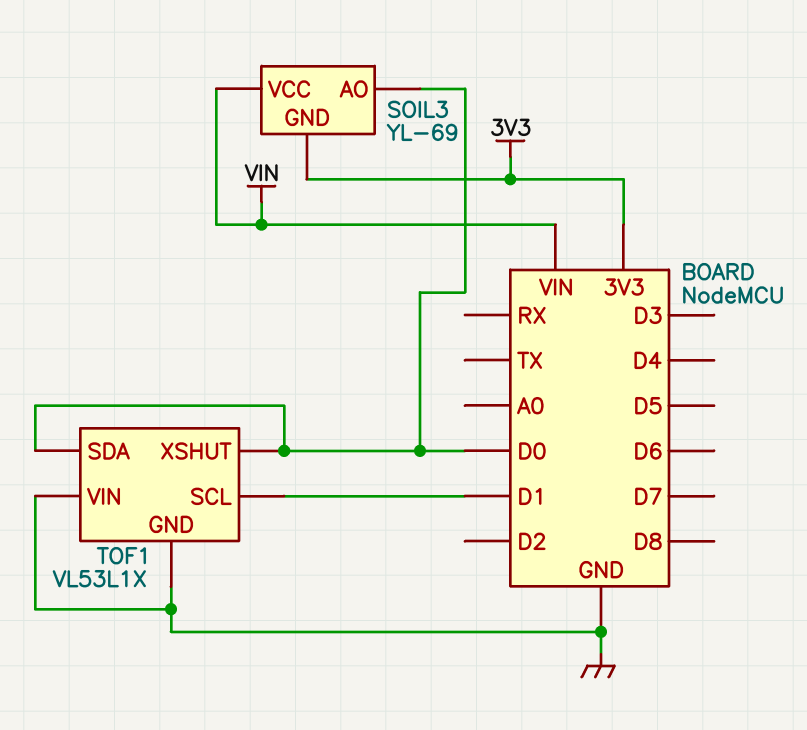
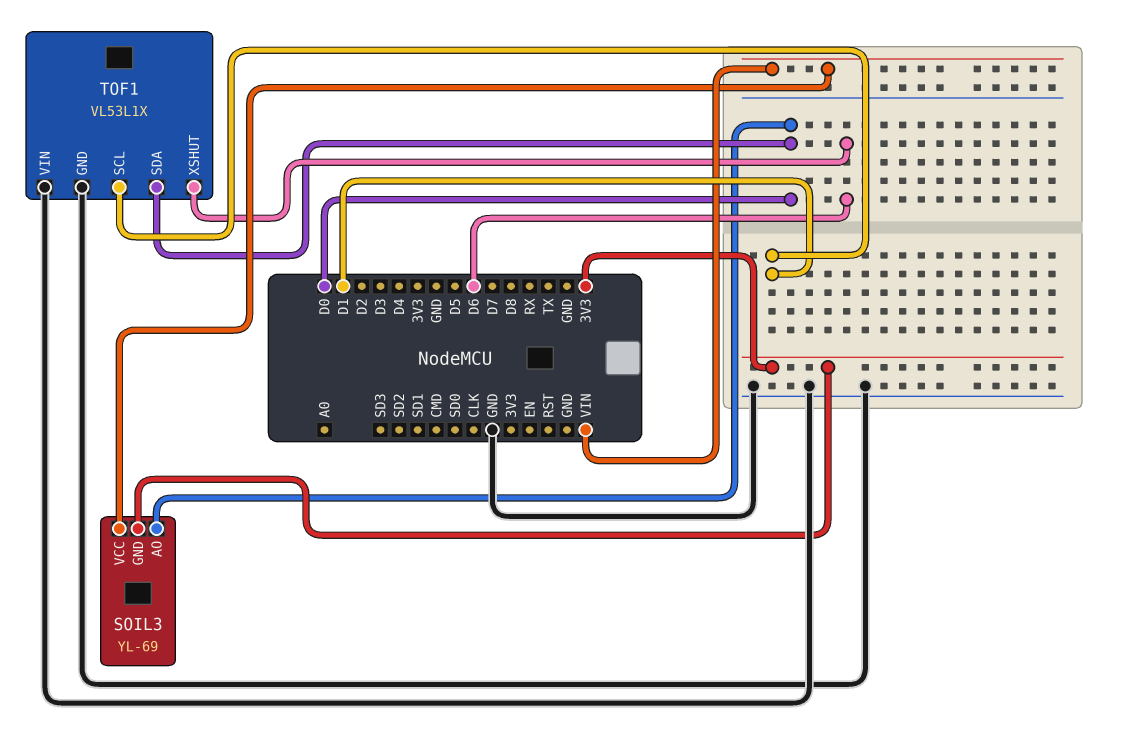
TOF1 pin XSHUT: D0 -> D6

